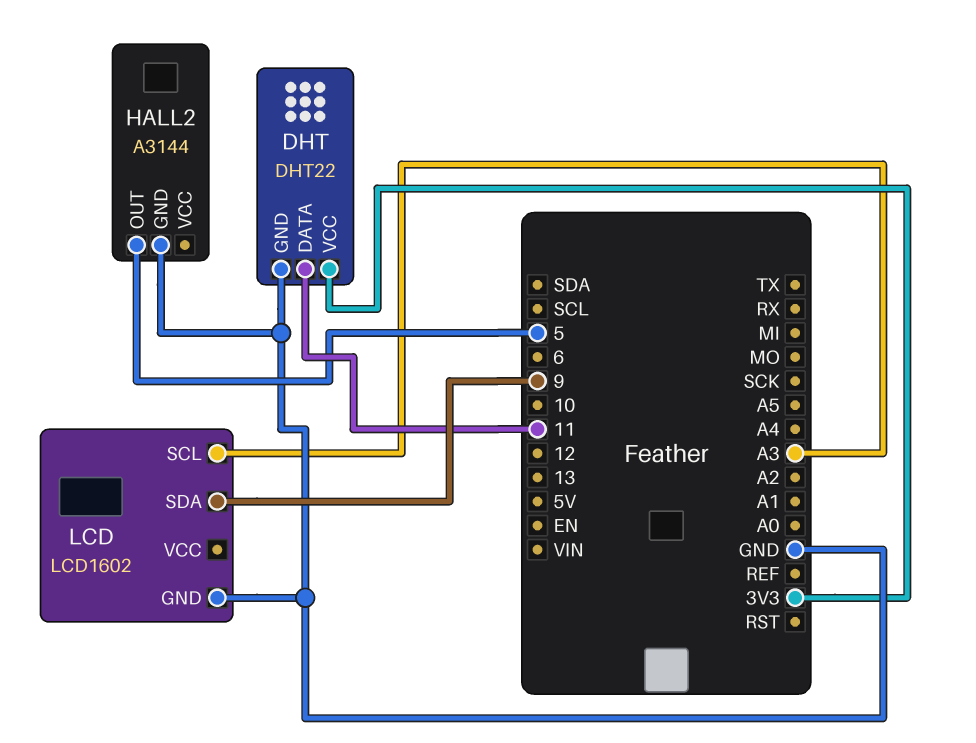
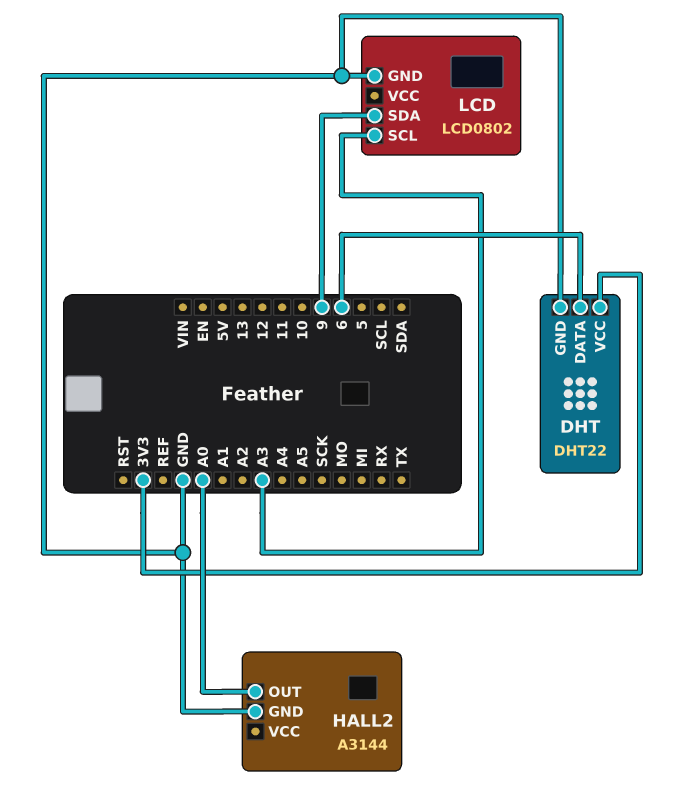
DHT pin DATA: 11 -> 6
HALL2 pin OUT: 5 -> A0
LCD: LCD1602 -> LCD0802

